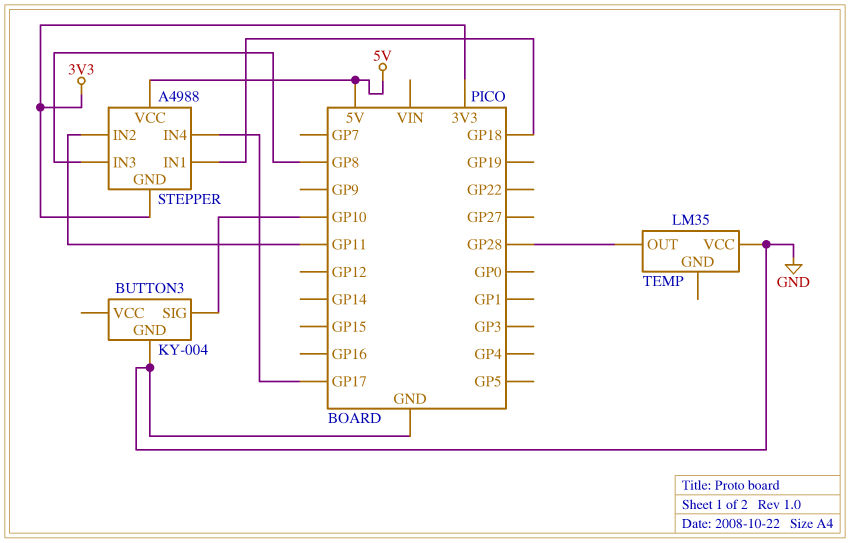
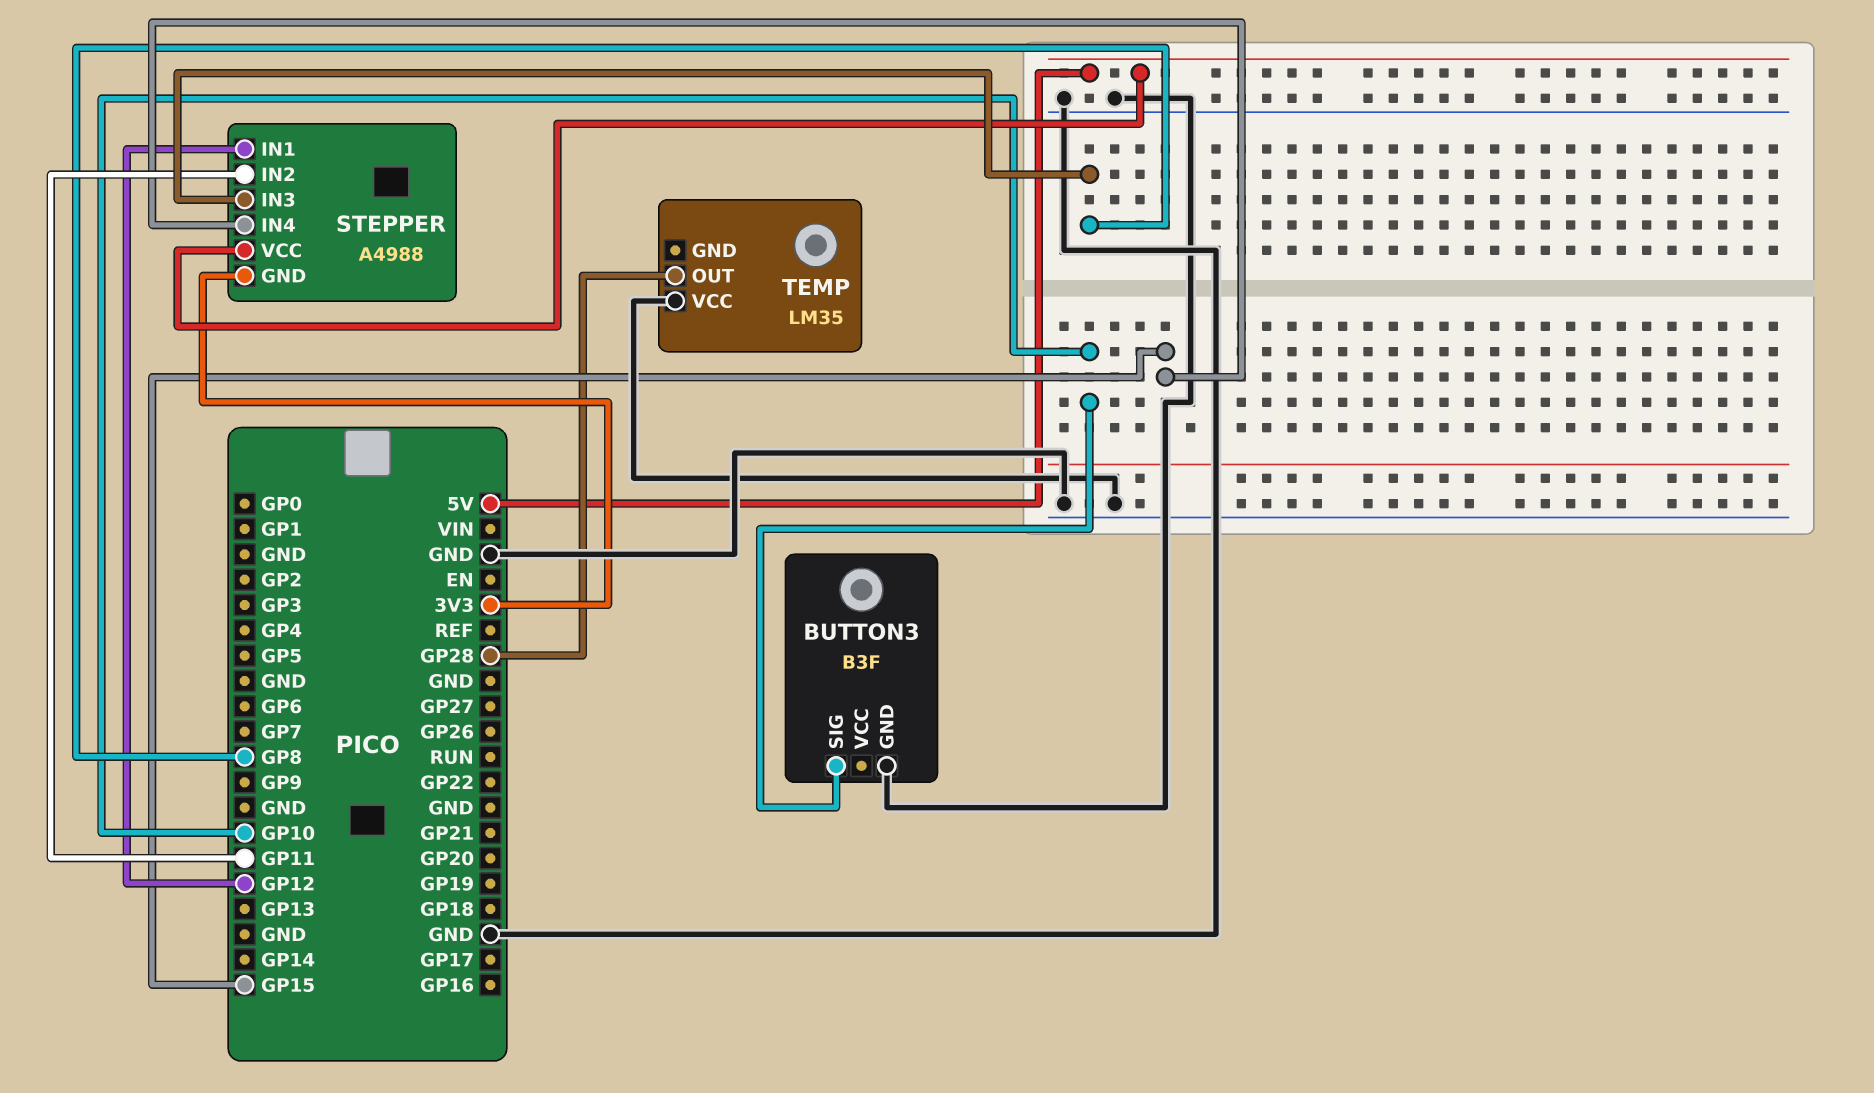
BUTTON3: KY-004 -> B3F
STEPPER pin IN1: GP18 -> GP12
STEPPER pin IN4: GP17 -> GP15

